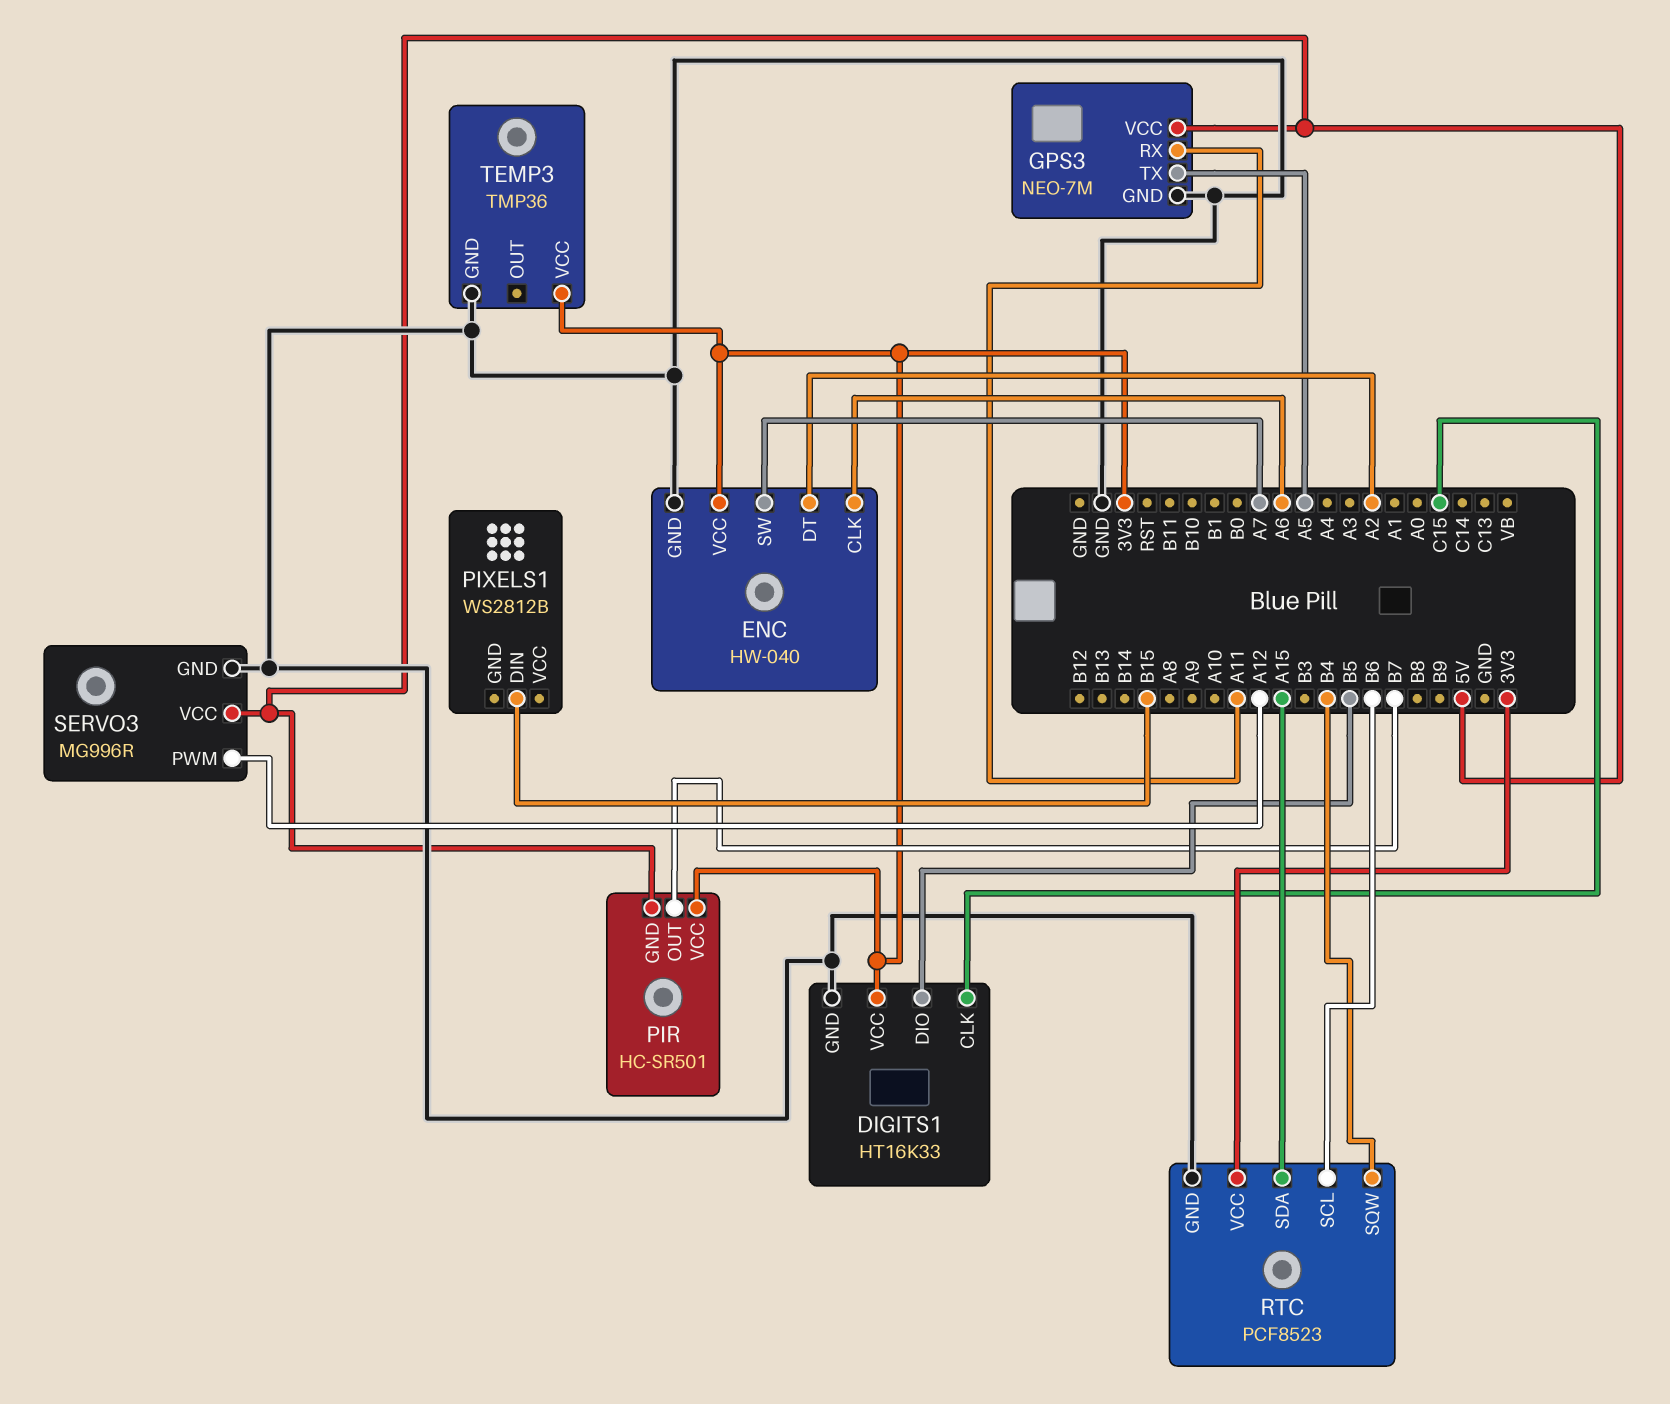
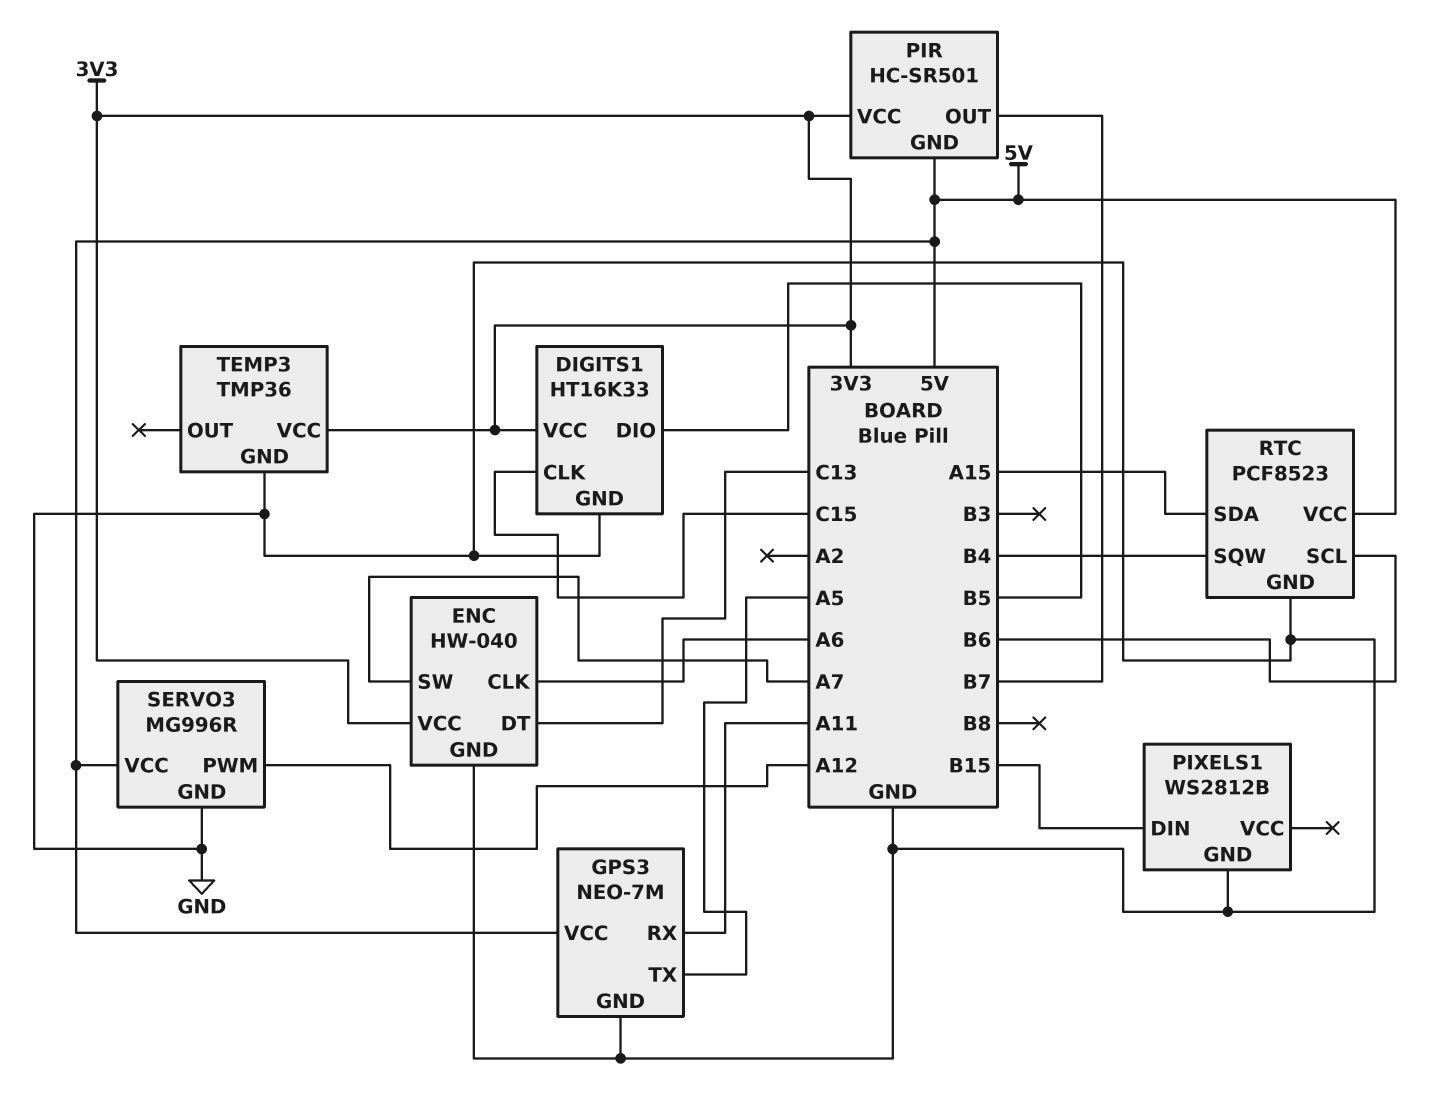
ENC pin DT: A2 -> C13
PIXELS1 pin GND: none -> GND
RTC pin VCC: 3V3 -> 5V

